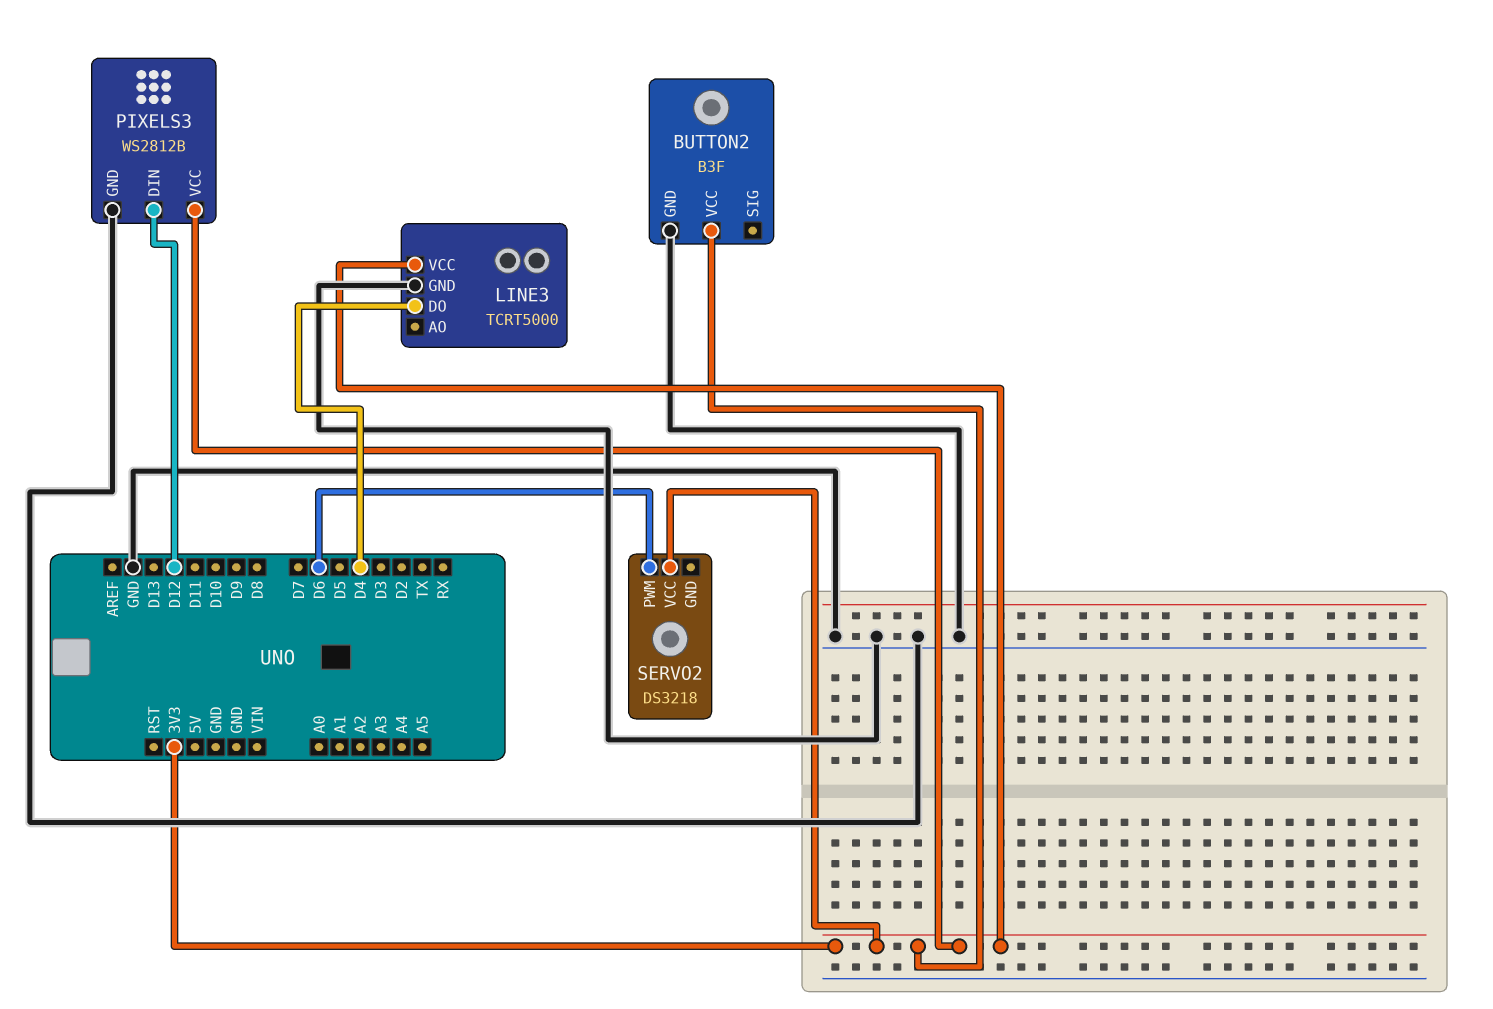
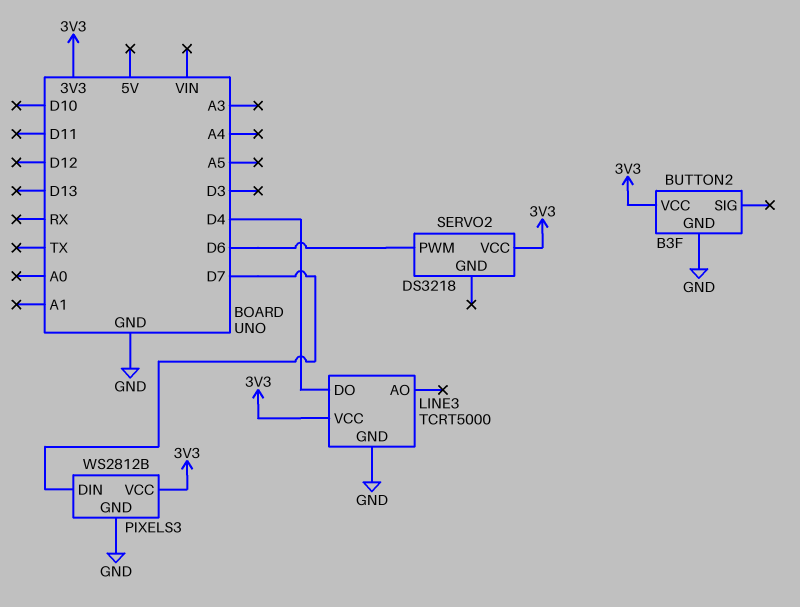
PIXELS3 pin DIN: D12 -> D7

